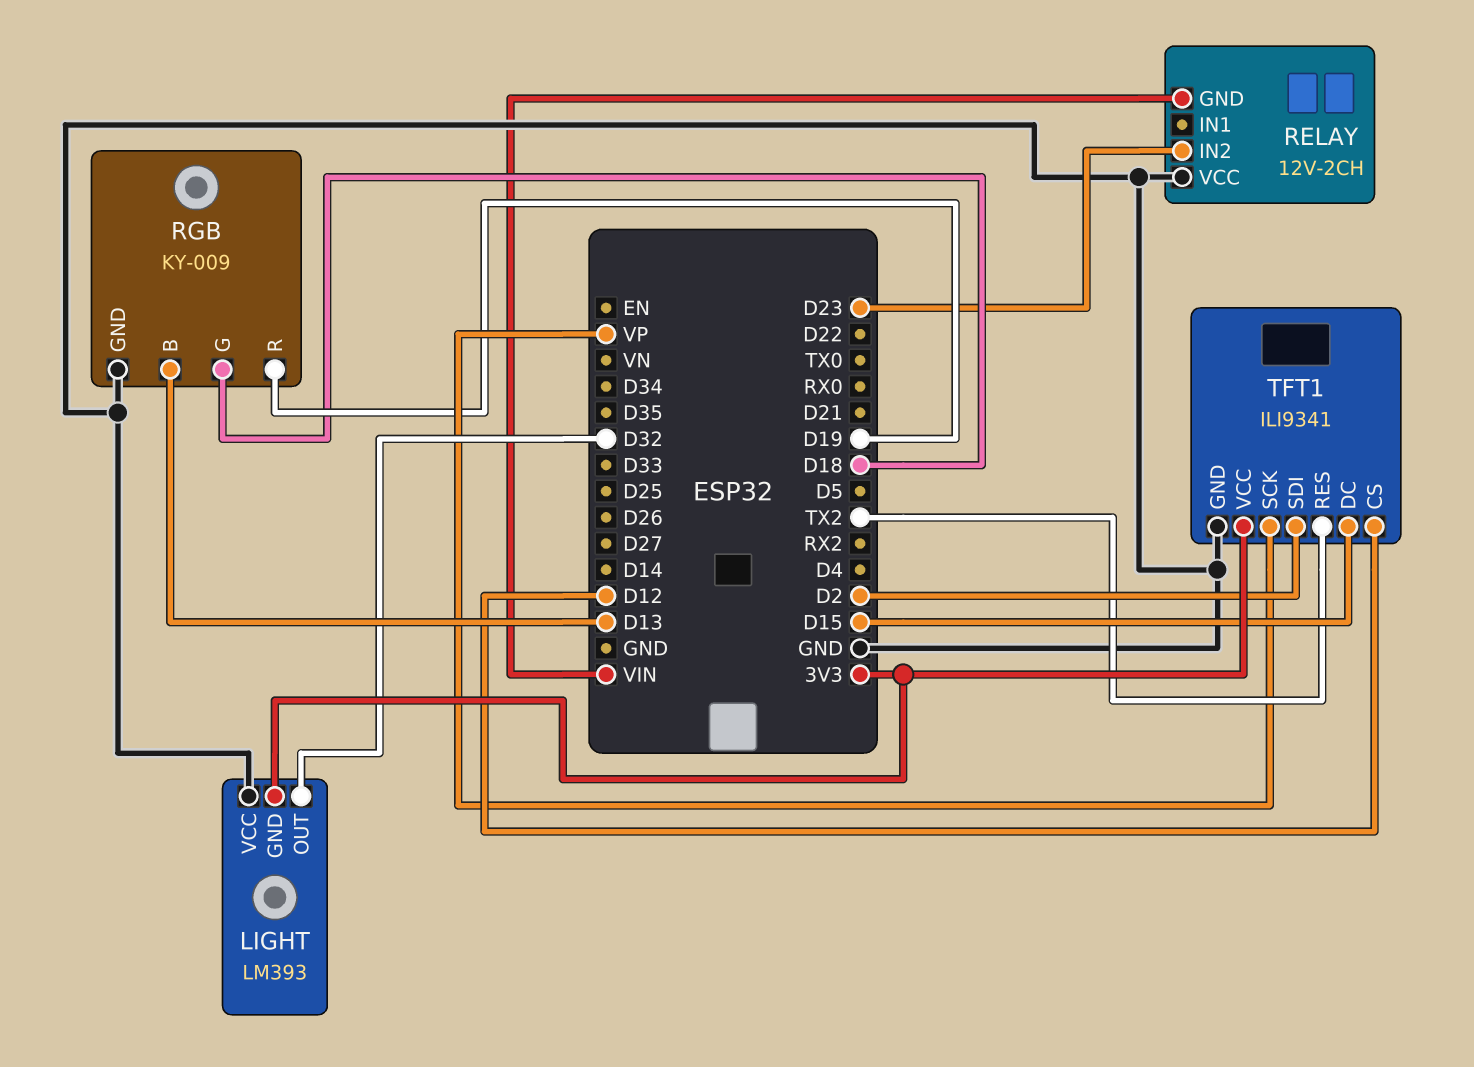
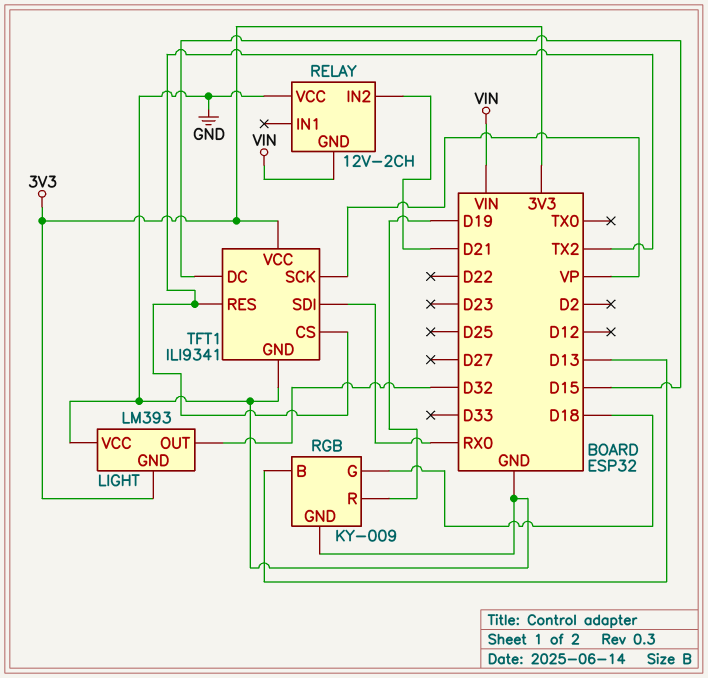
RELAY pin IN2: D23 -> D21
TFT1 pin CS: D12 -> TX2
TFT1 pin SDI: D2 -> RX0

